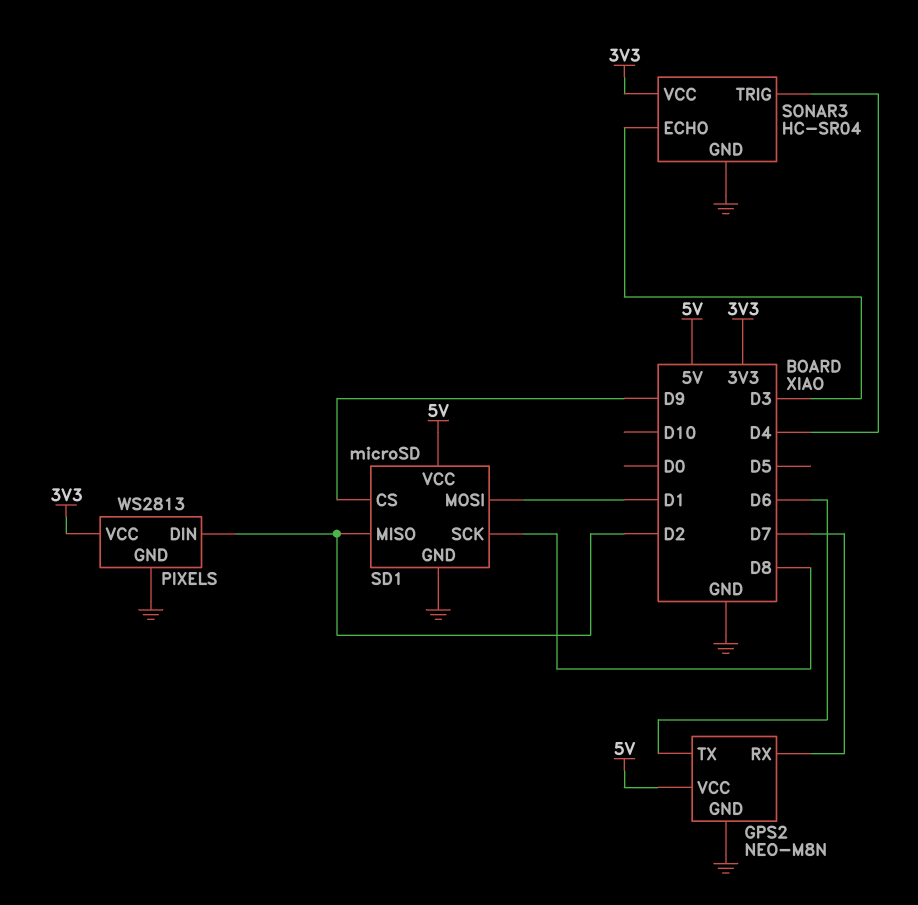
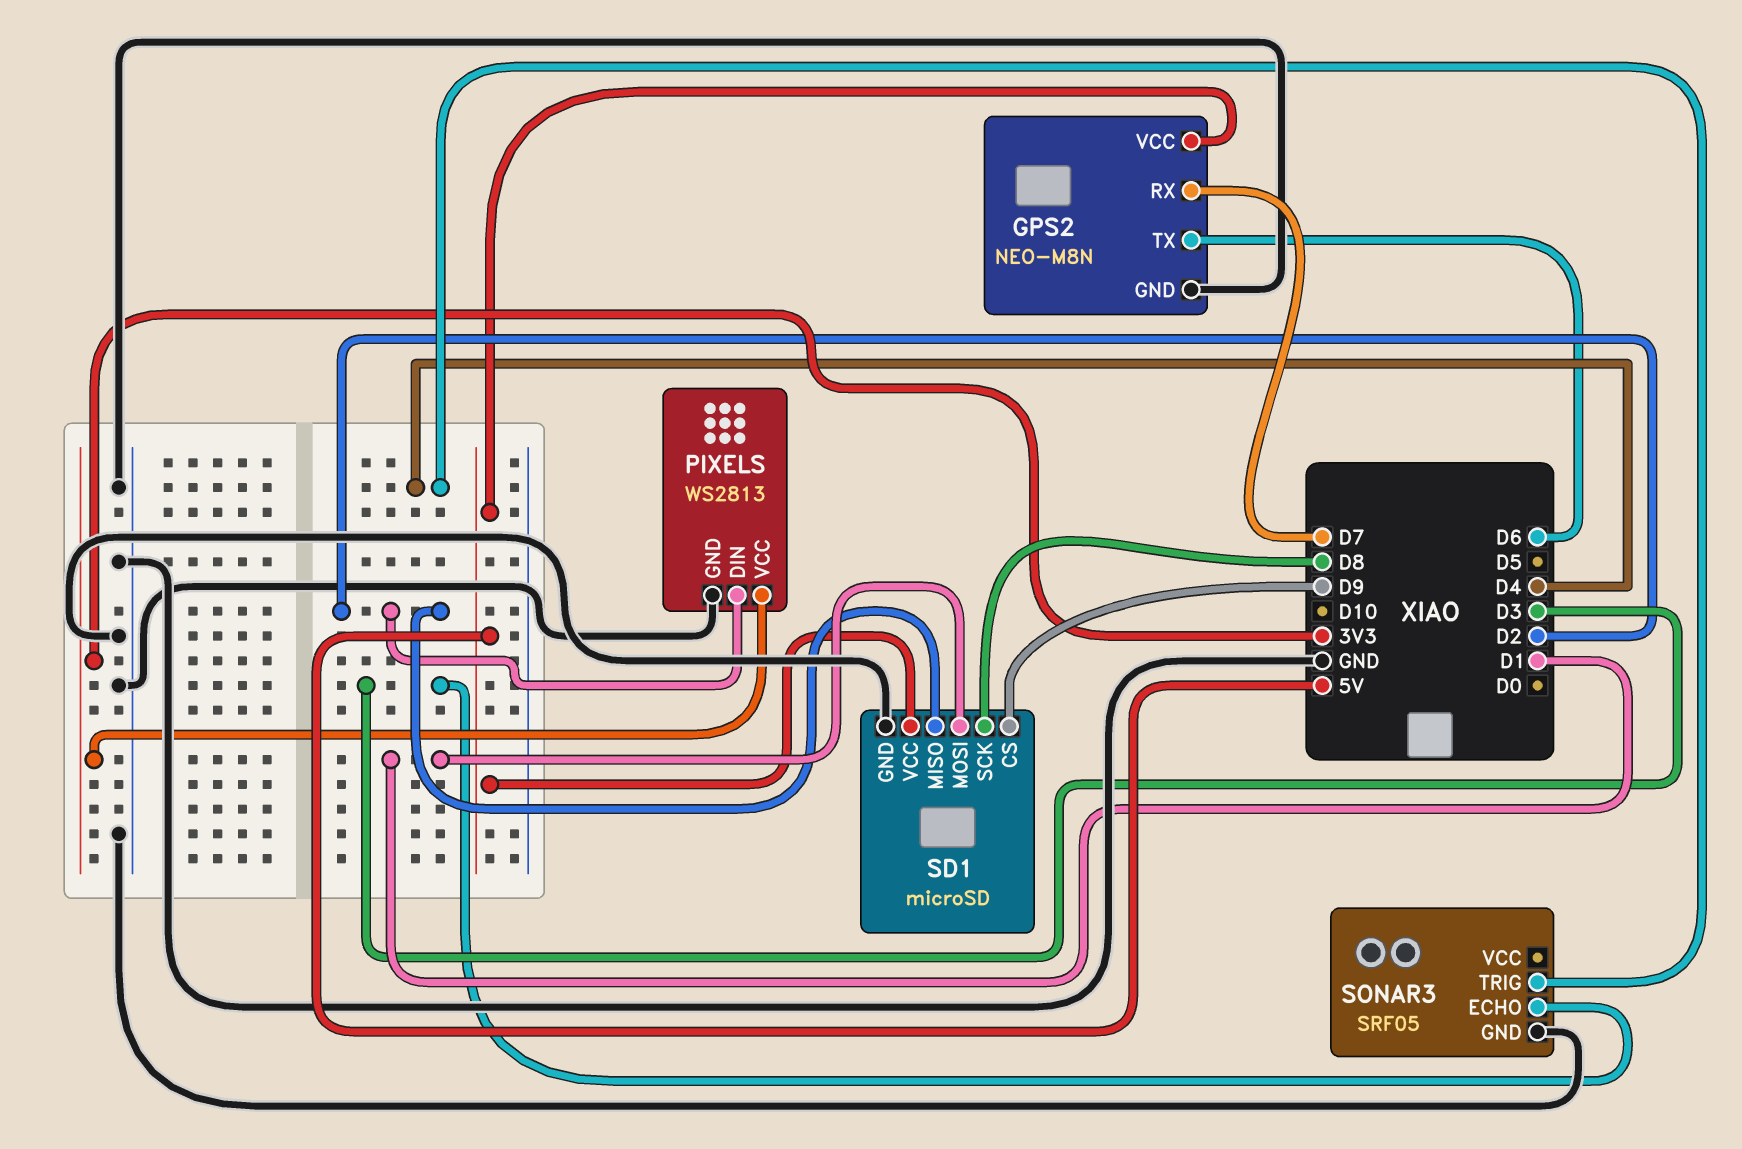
SONAR3: HC-SR04 -> SRF05
SONAR3 pin VCC: 3V3 -> none

